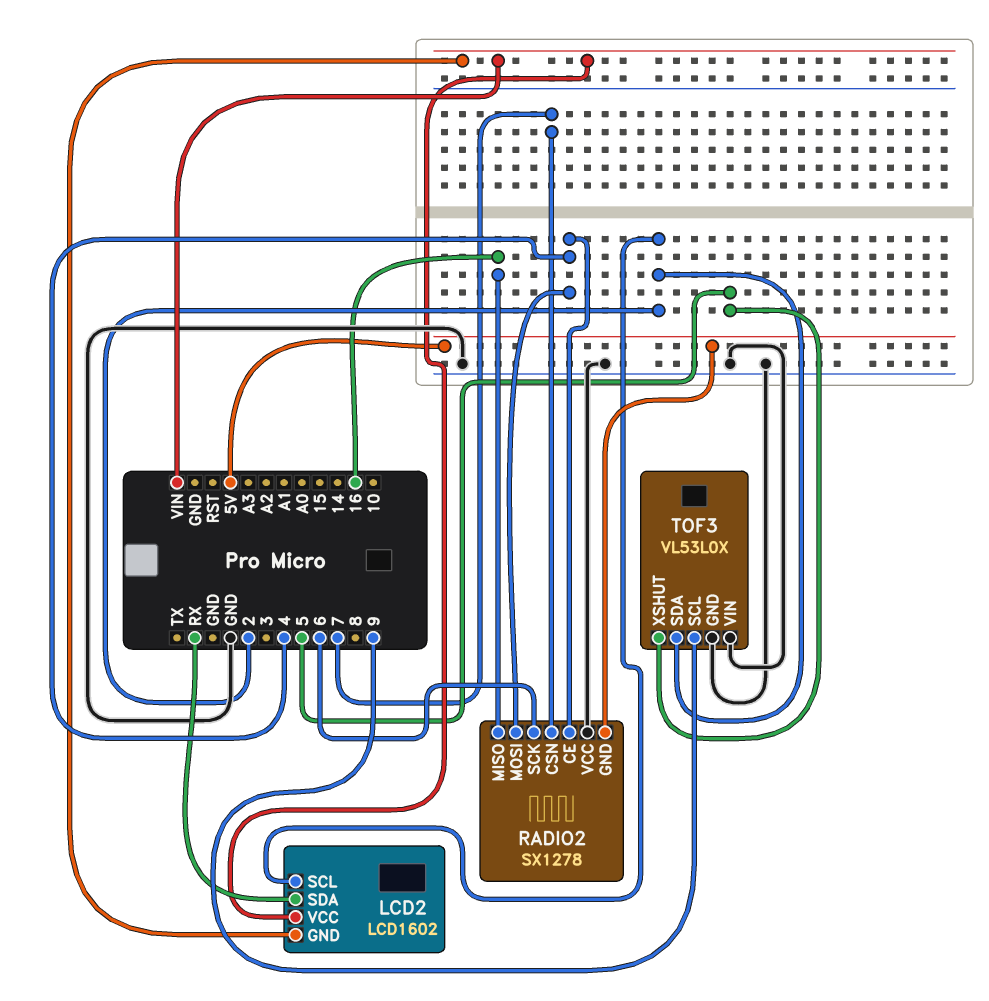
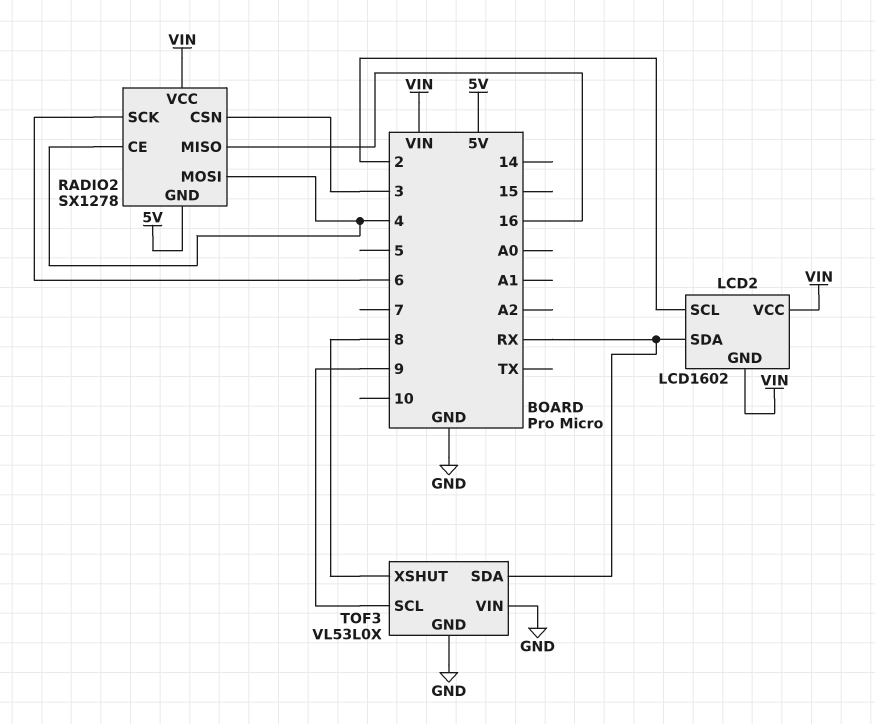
RADIO2 pin CSN: 7 -> 3
RADIO2 pin VCC: GND -> VIN
TOF3 pin SDA: 2 -> RX
TOF3 pin XSHUT: 5 -> 8

